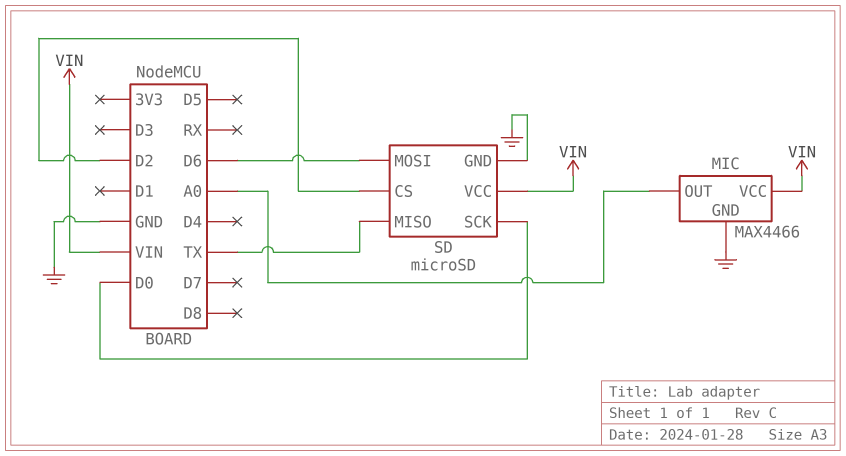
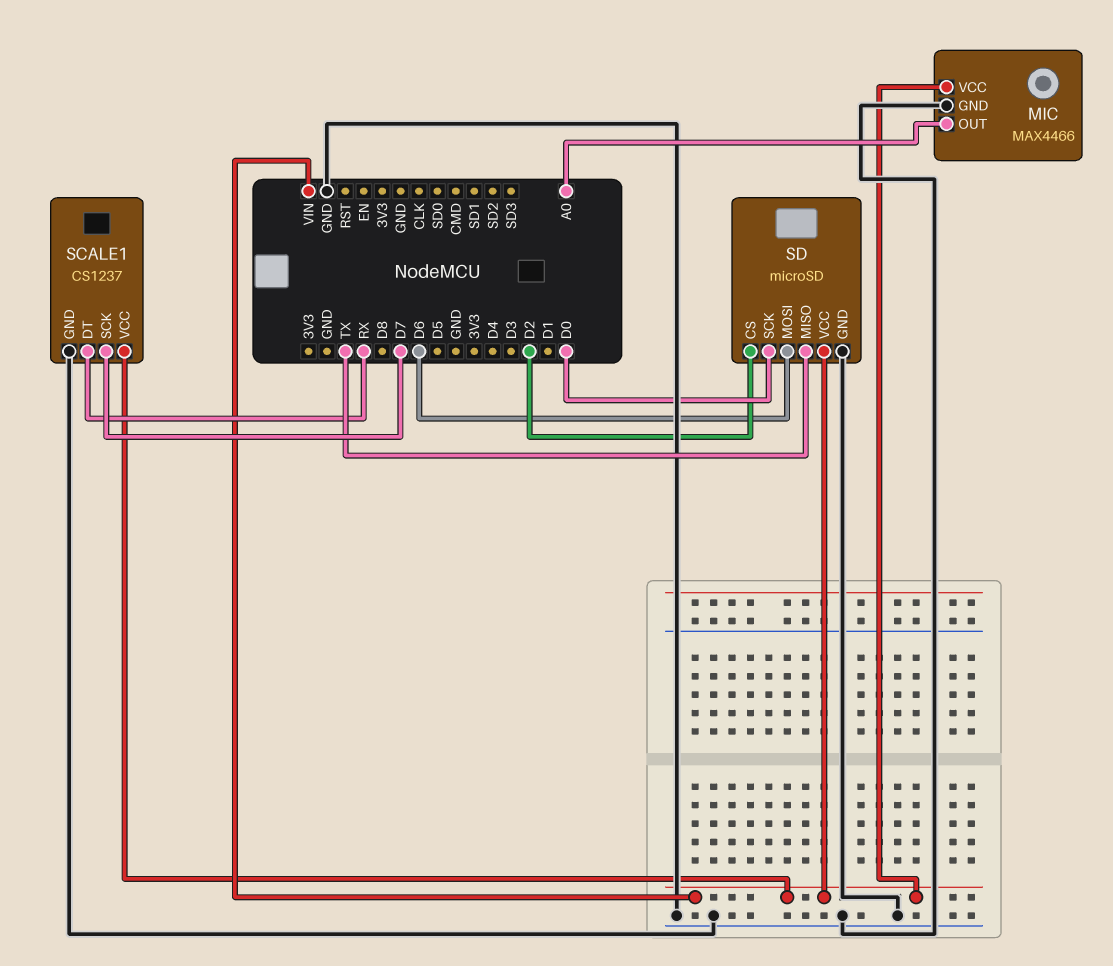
SCALE1: none -> CS1237
SCALE1 pin DT: none -> RX
SCALE1 pin GND: none -> GND
SCALE1 pin SCK: none -> D7
SCALE1 pin VCC: none -> VIN

